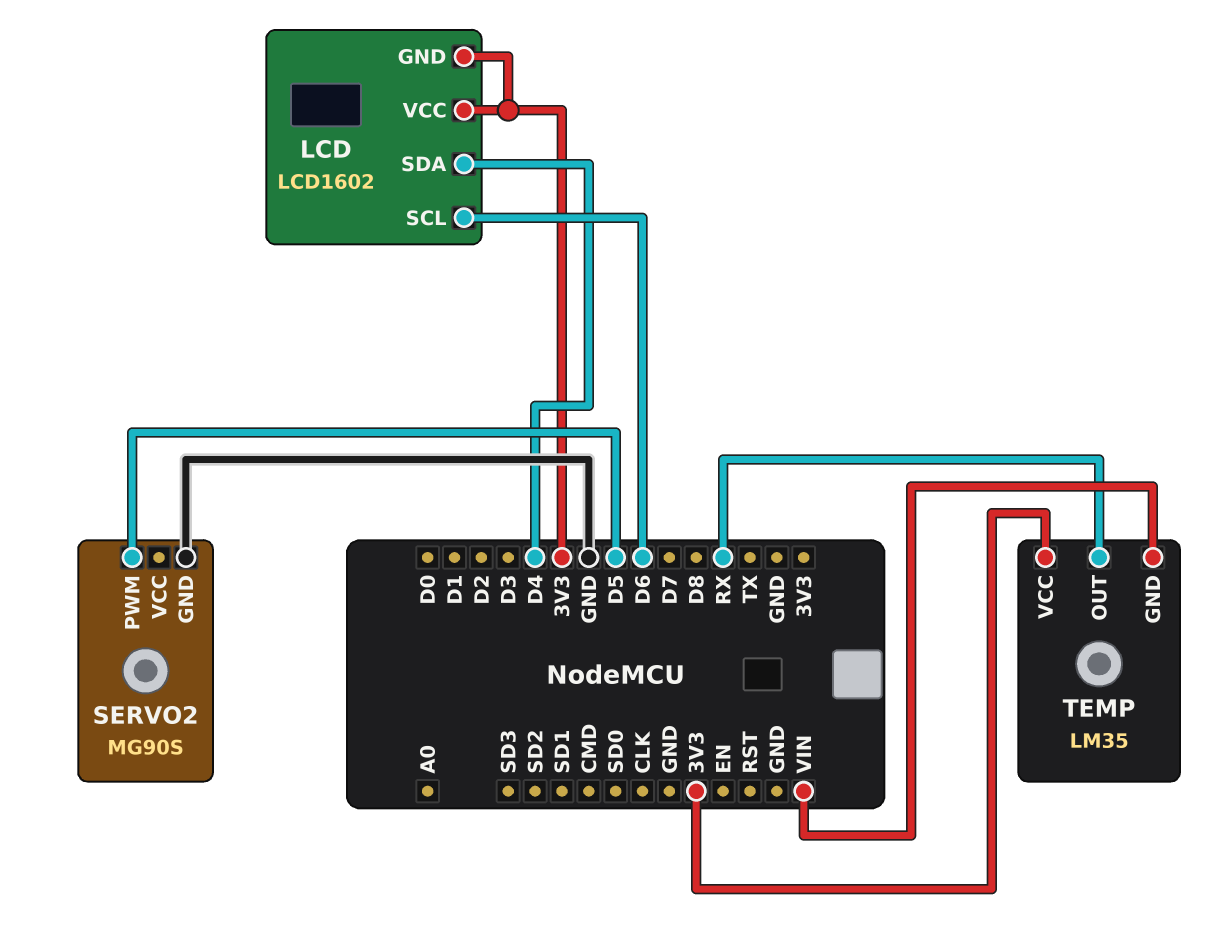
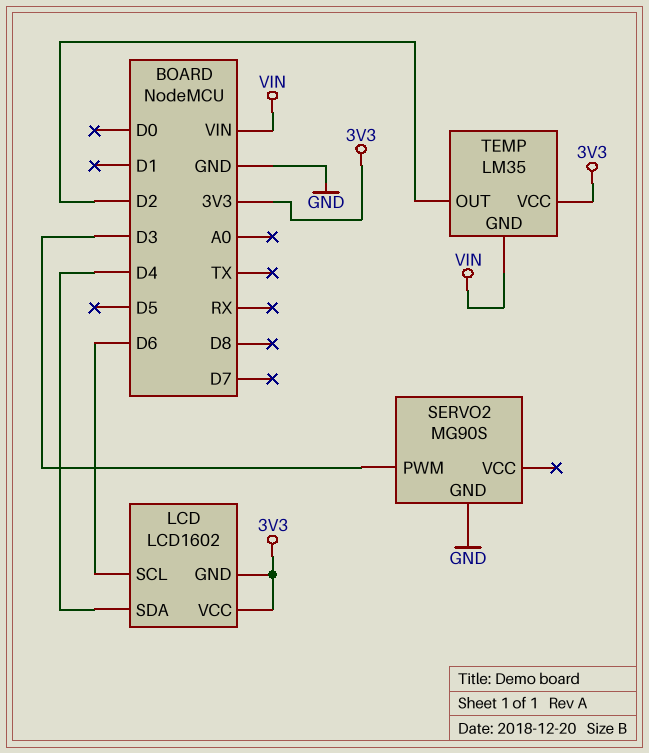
SERVO2 pin PWM: D5 -> D3
TEMP pin OUT: RX -> D2

